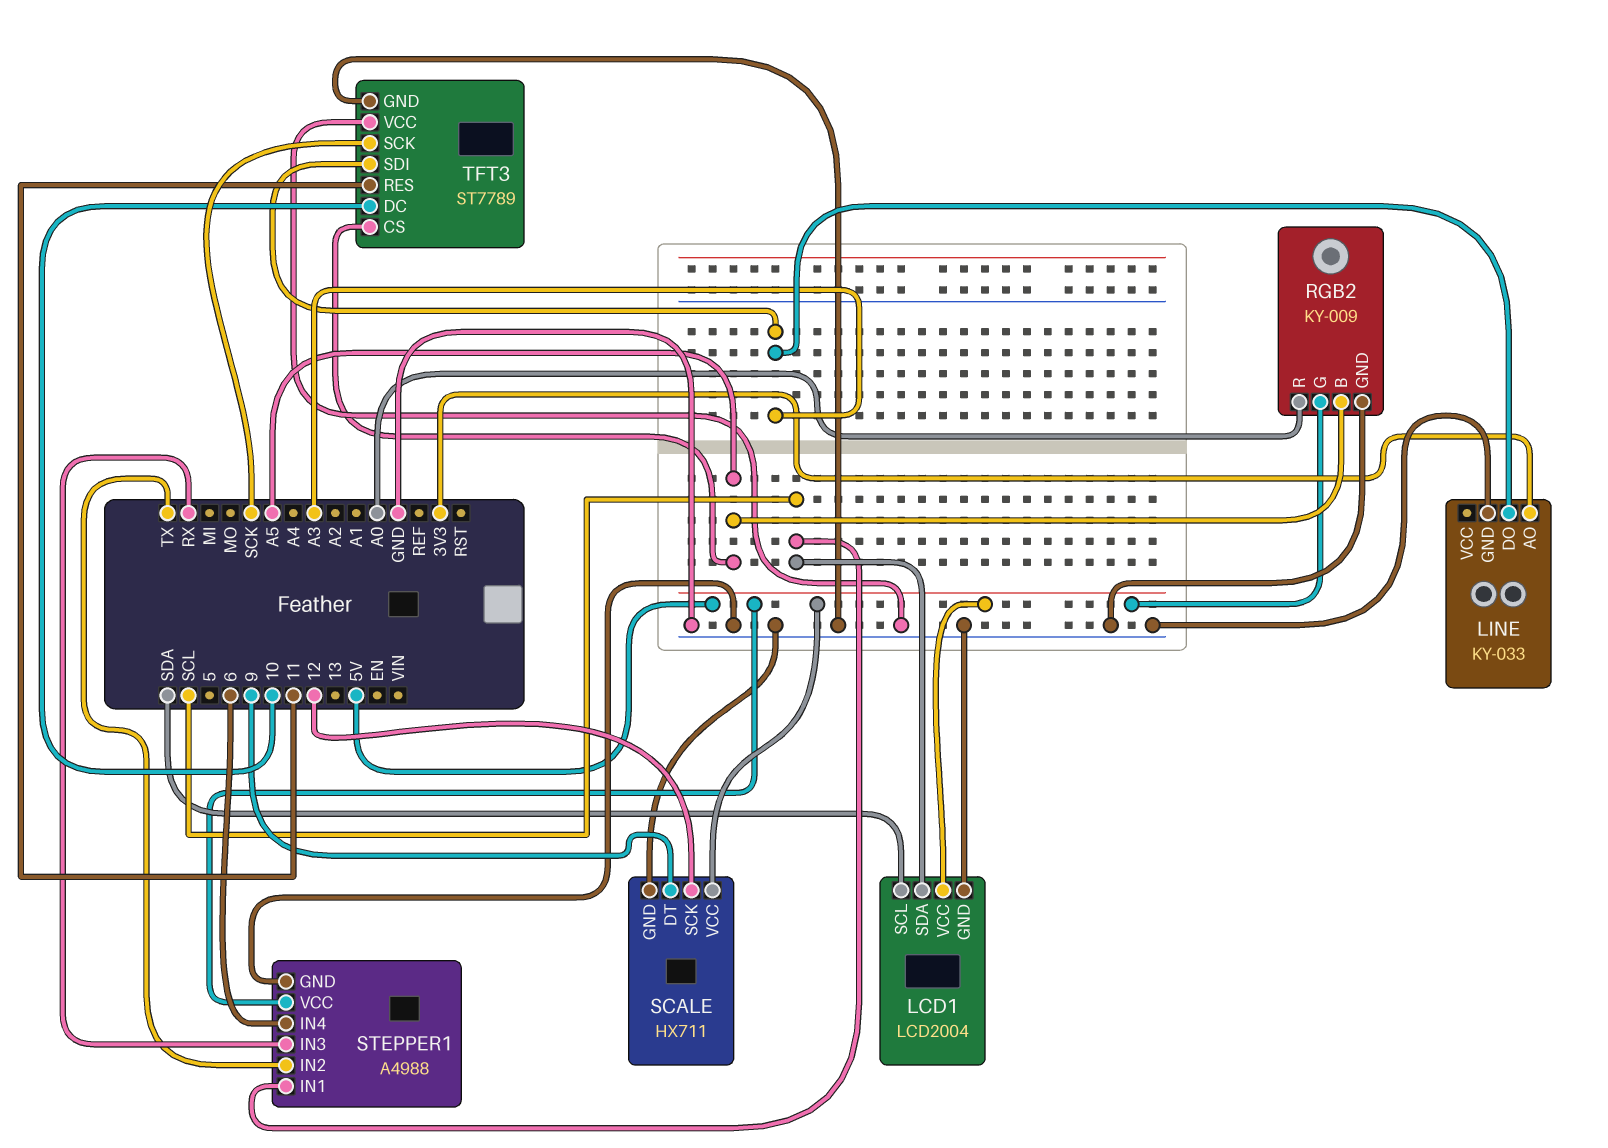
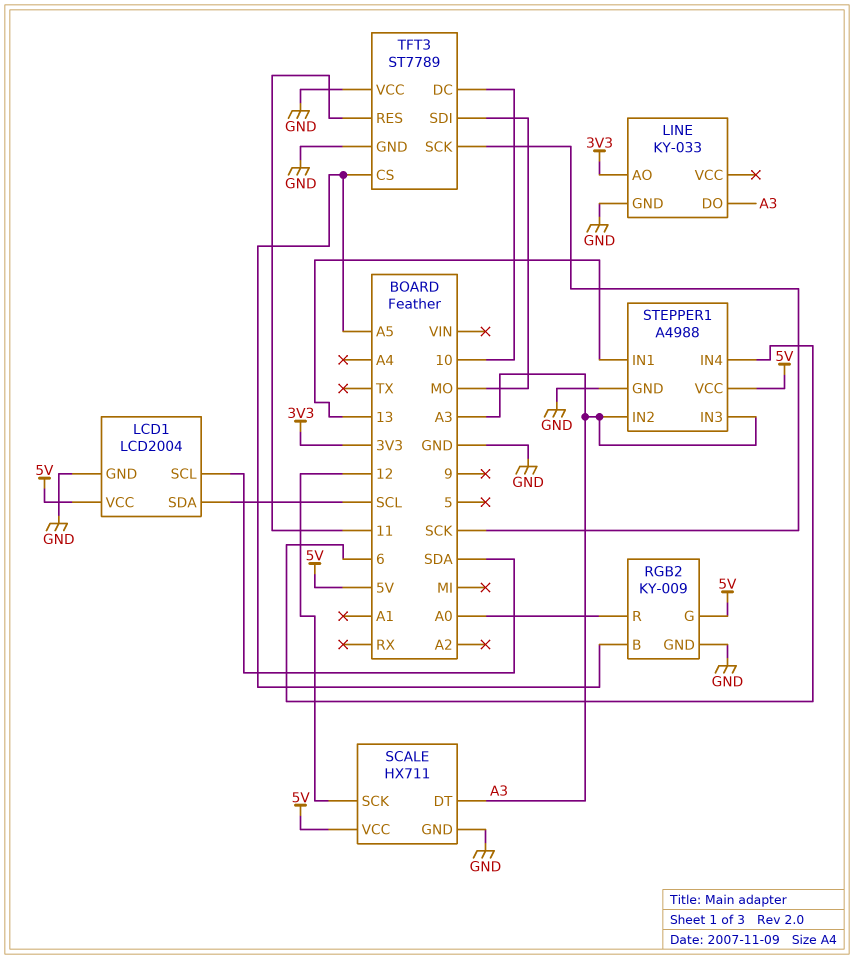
SCALE pin DT: 9 -> A3
STEPPER1 pin IN1: SCL -> 13
STEPPER1 pin IN2: TX -> A3
STEPPER1 pin IN3: RX -> A3
TFT3 pin SDI: A3 -> MO

